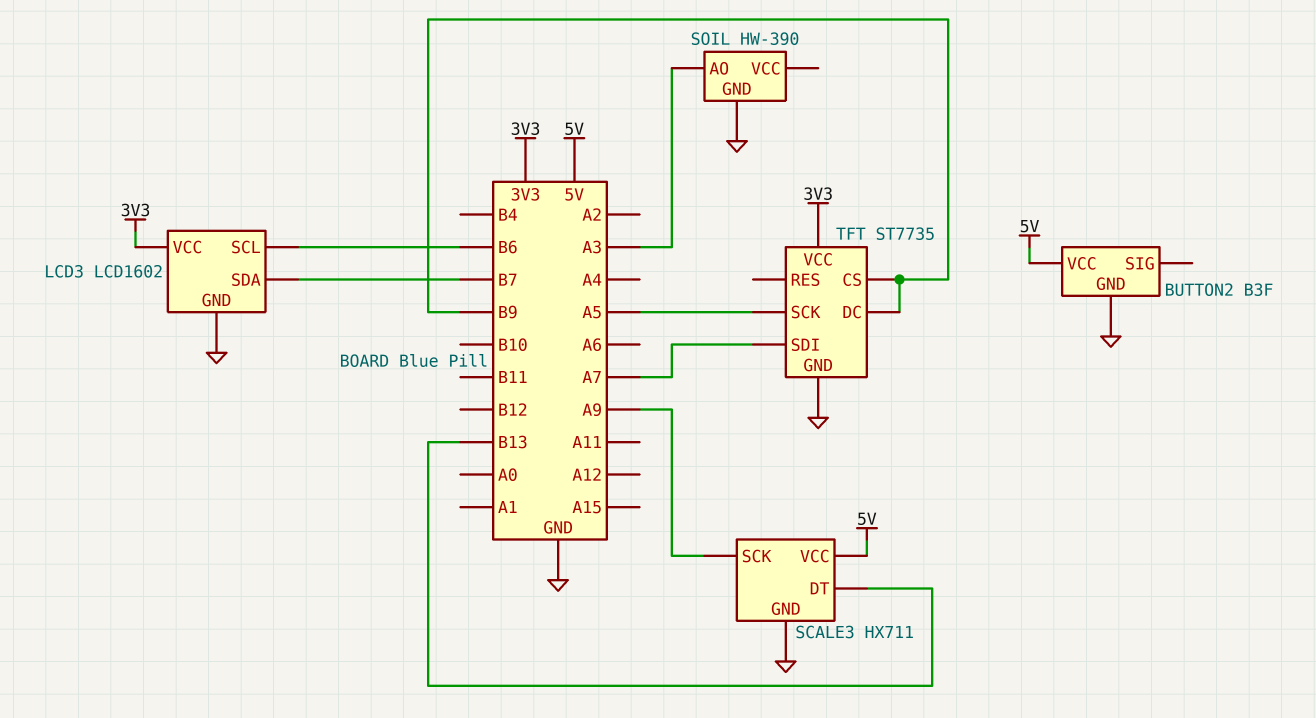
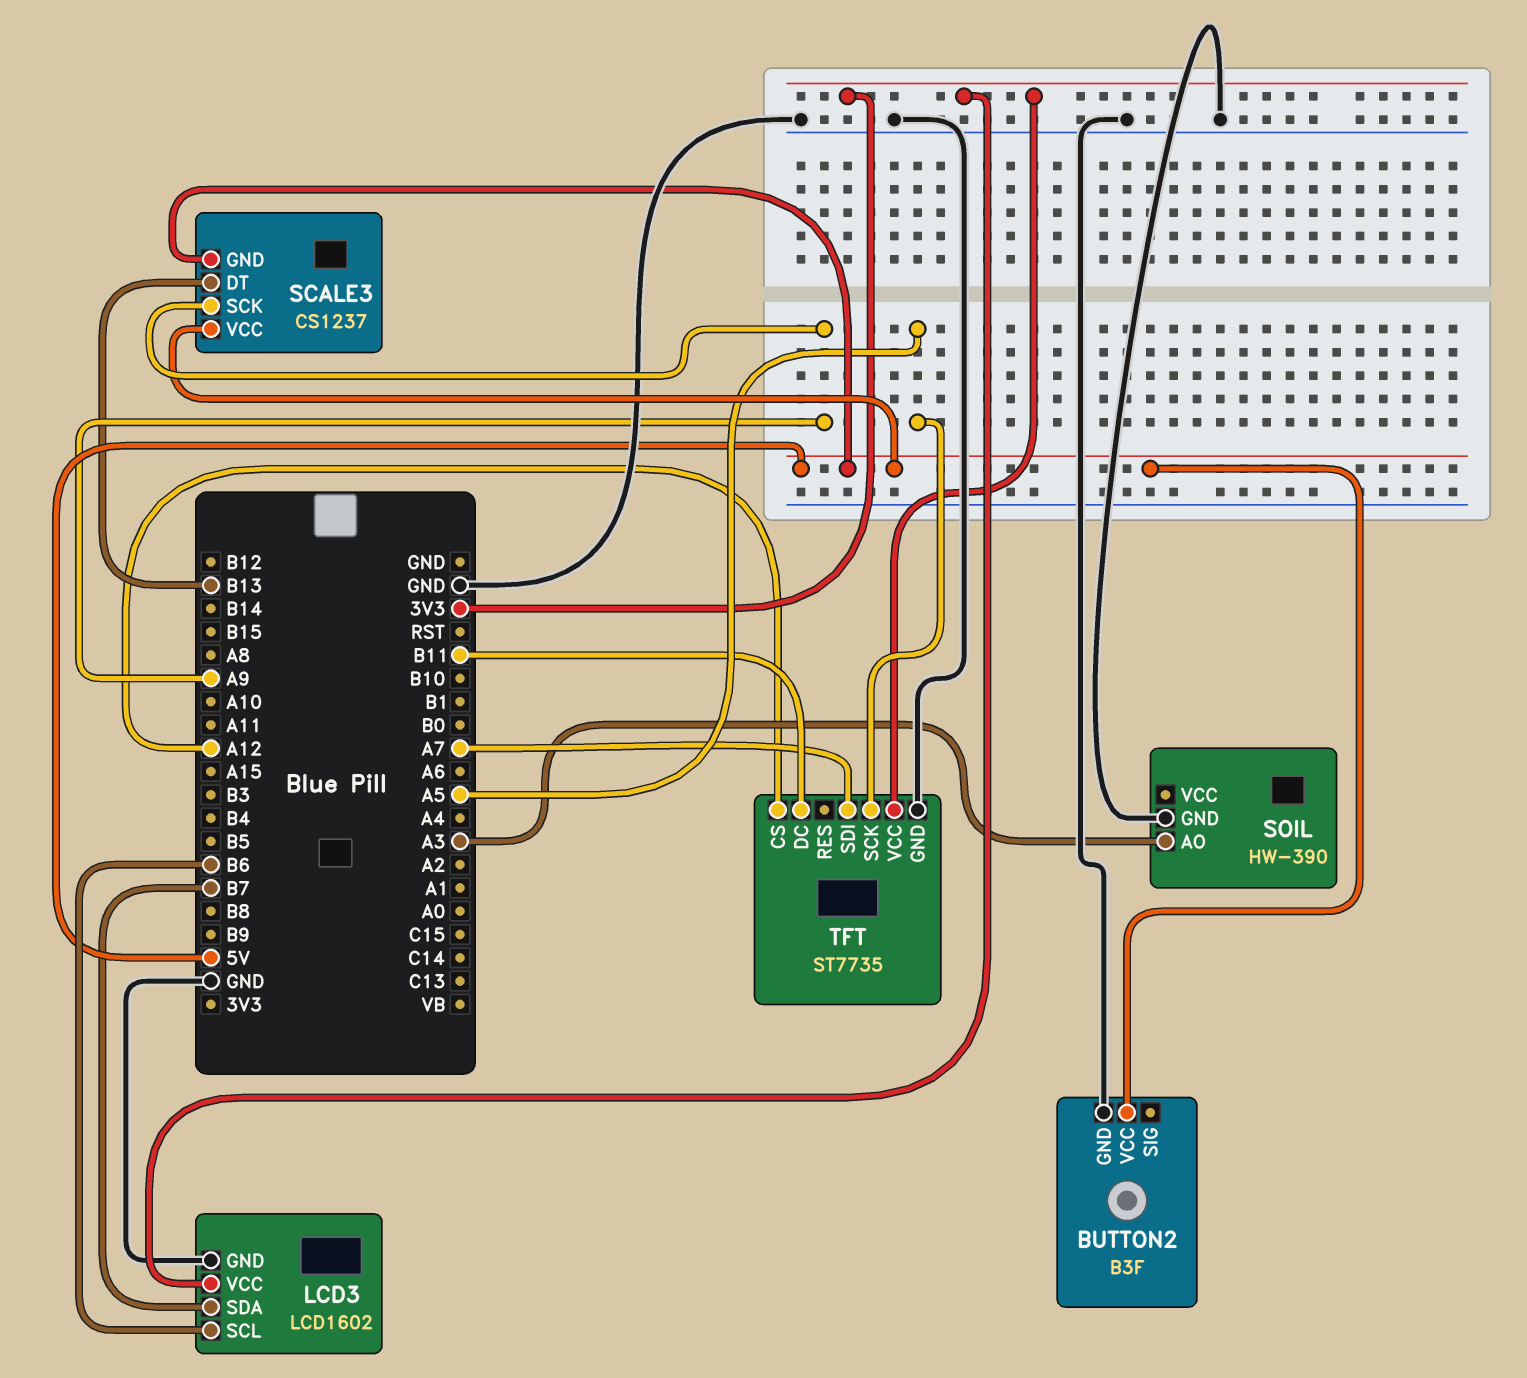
SCALE3: HX711 -> CS1237
SCALE3 pin GND: GND -> 5V
TFT pin CS: B9 -> A12
TFT pin DC: B9 -> B11

